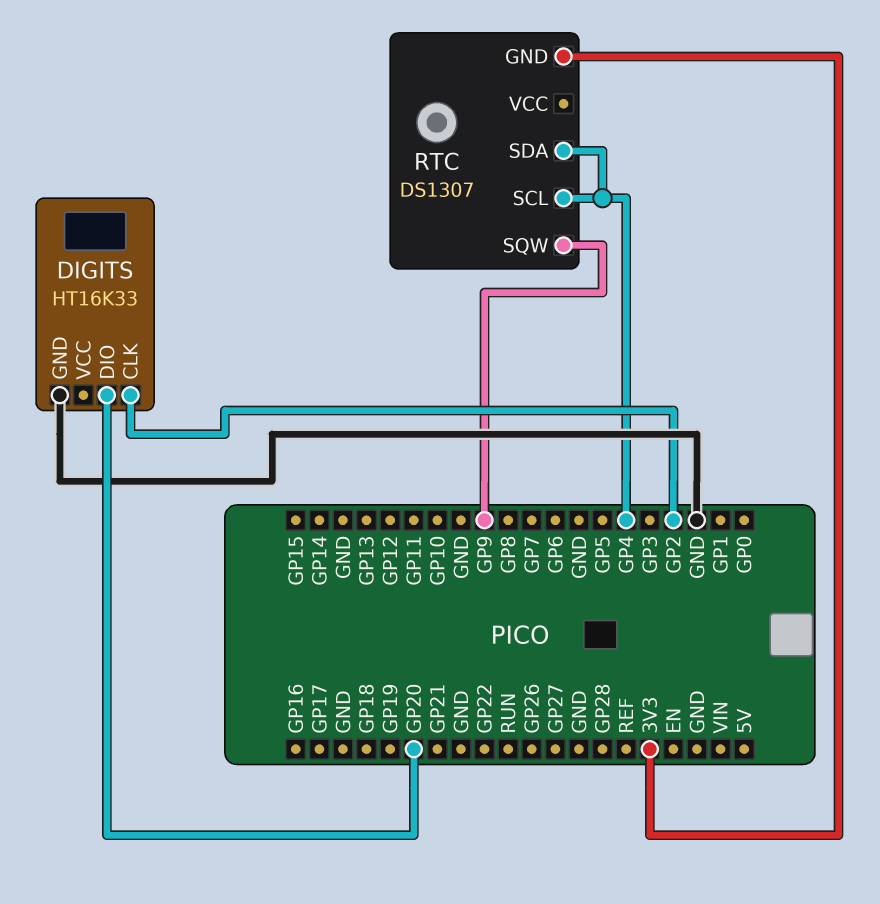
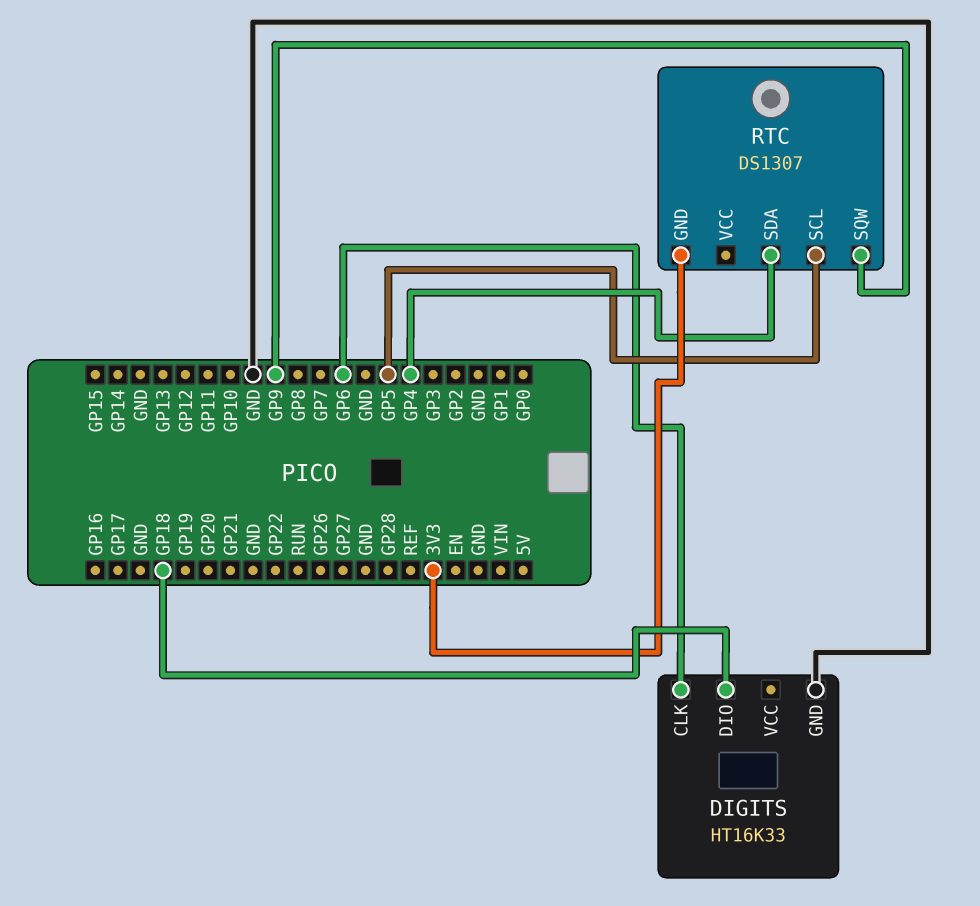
DIGITS pin CLK: GP2 -> GP6
DIGITS pin DIO: GP20 -> GP18
RTC pin SCL: GP4 -> GP5

